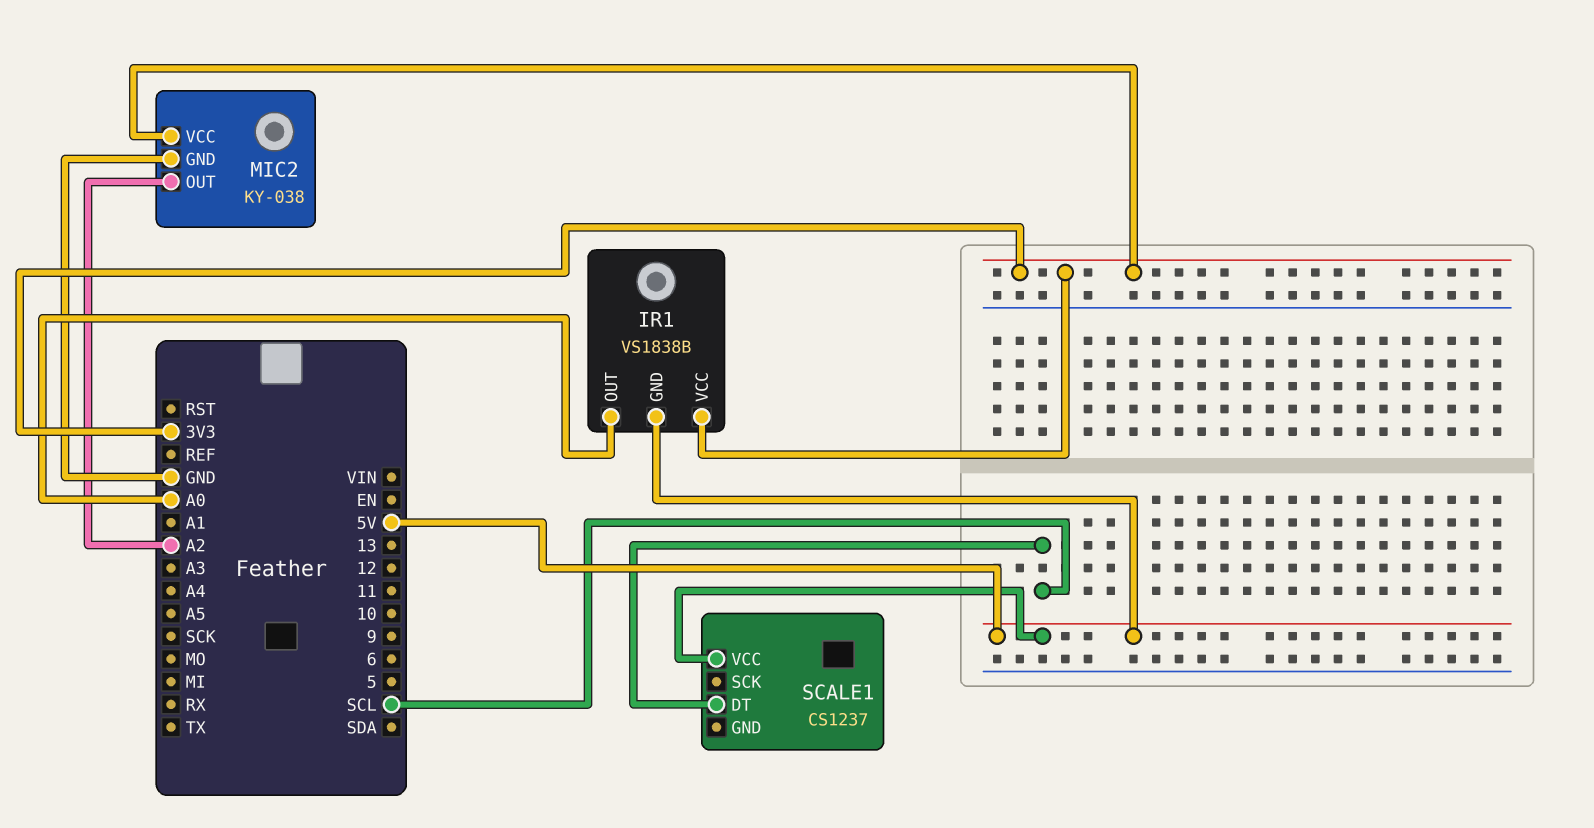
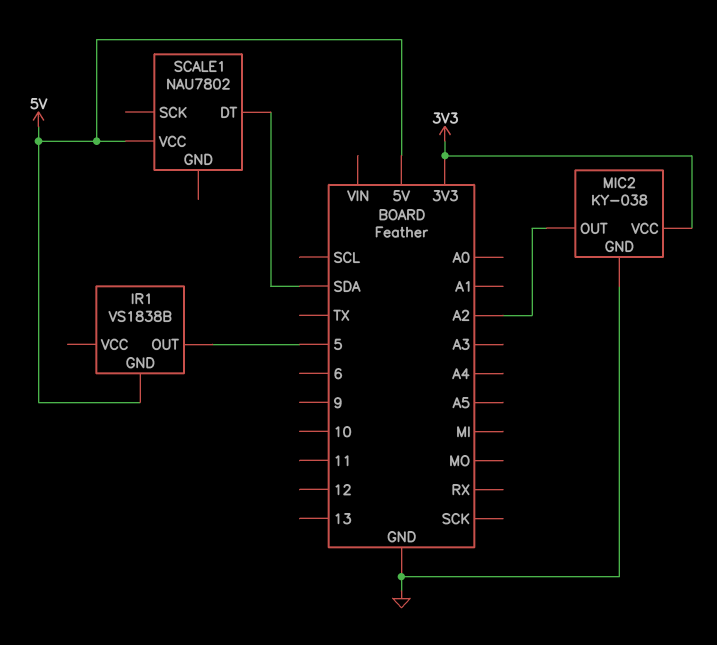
IR1 pin OUT: A0 -> 5
IR1 pin VCC: 3V3 -> none
SCALE1: CS1237 -> NAU7802
SCALE1 pin DT: SCL -> SDA

